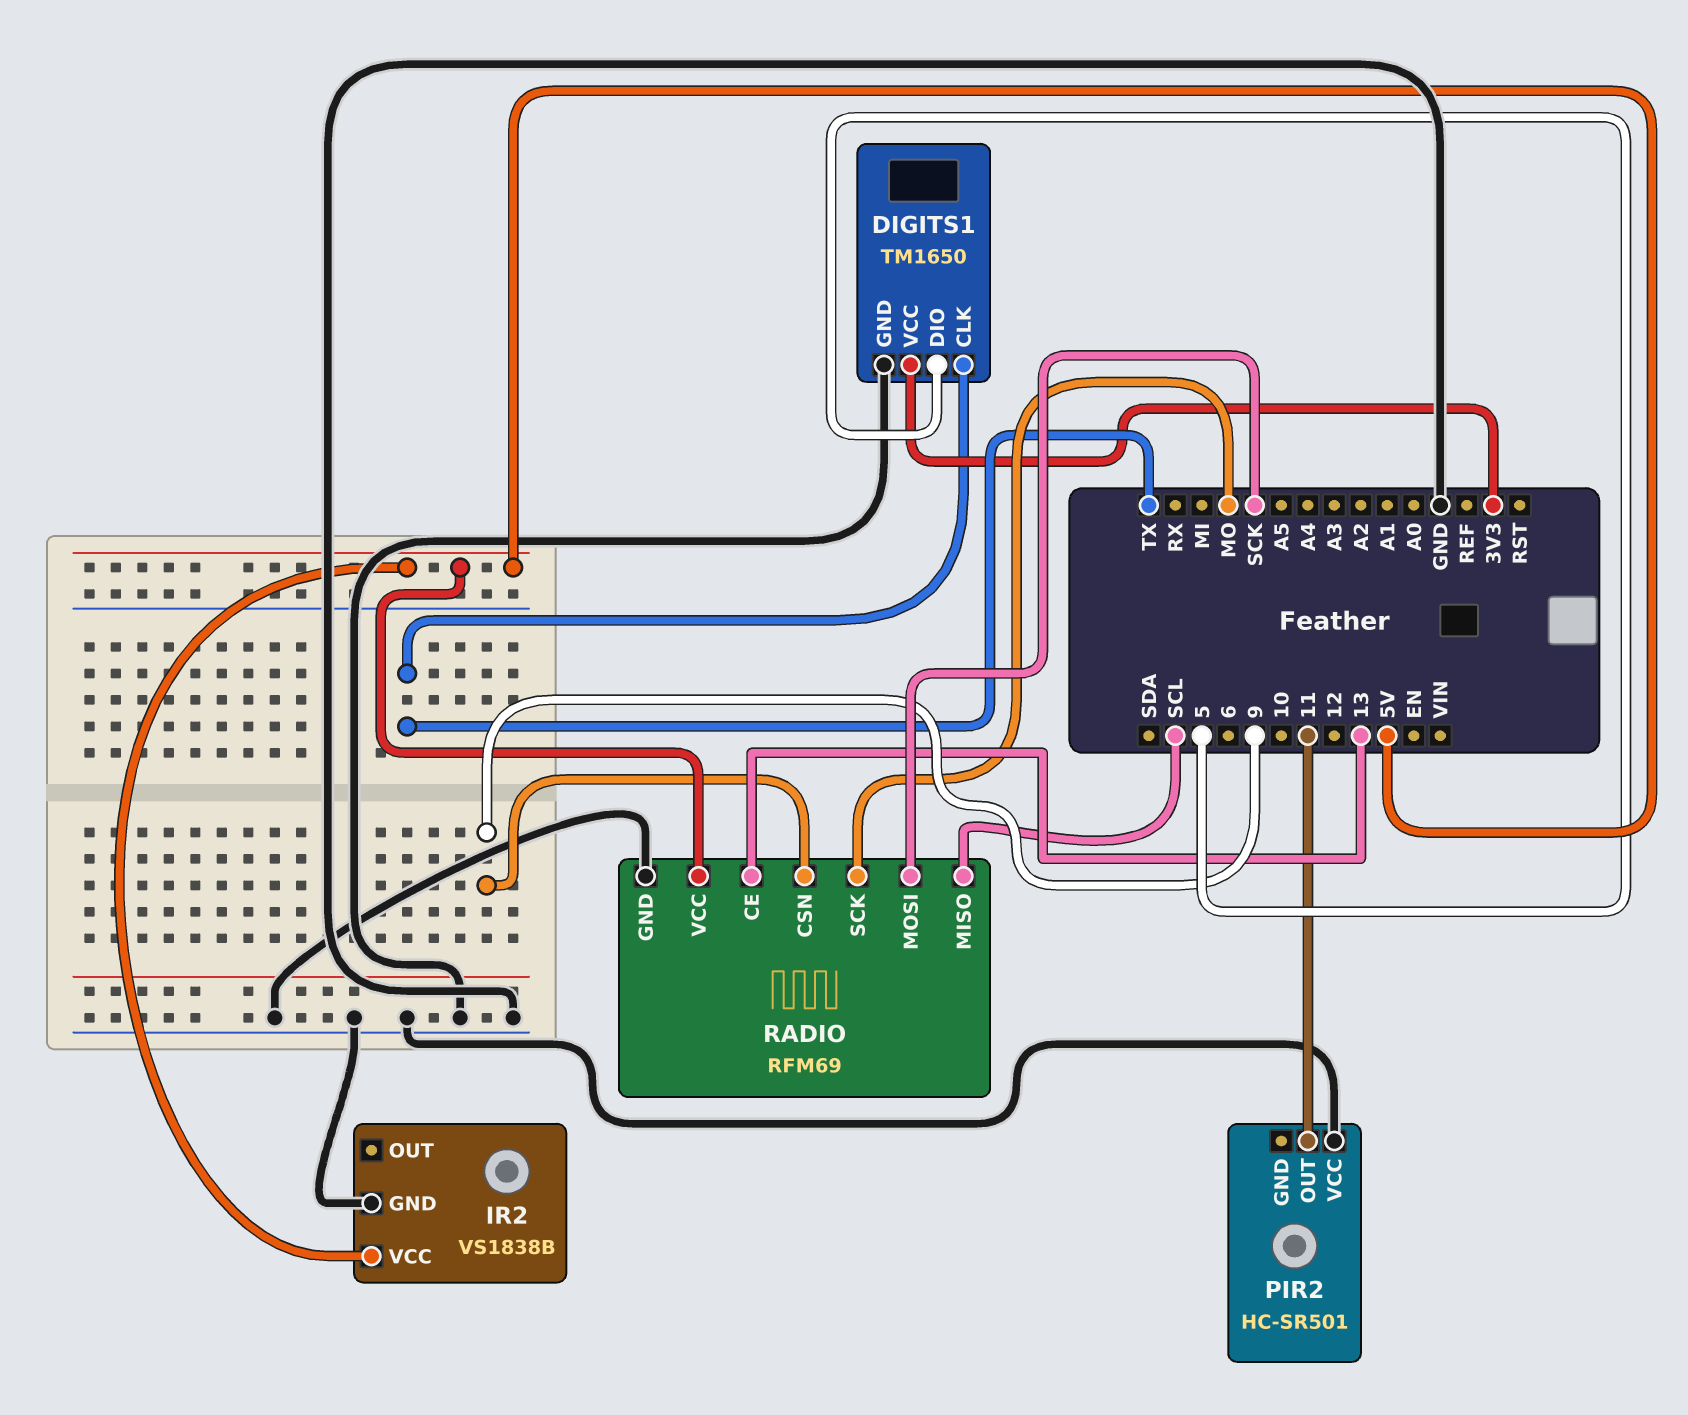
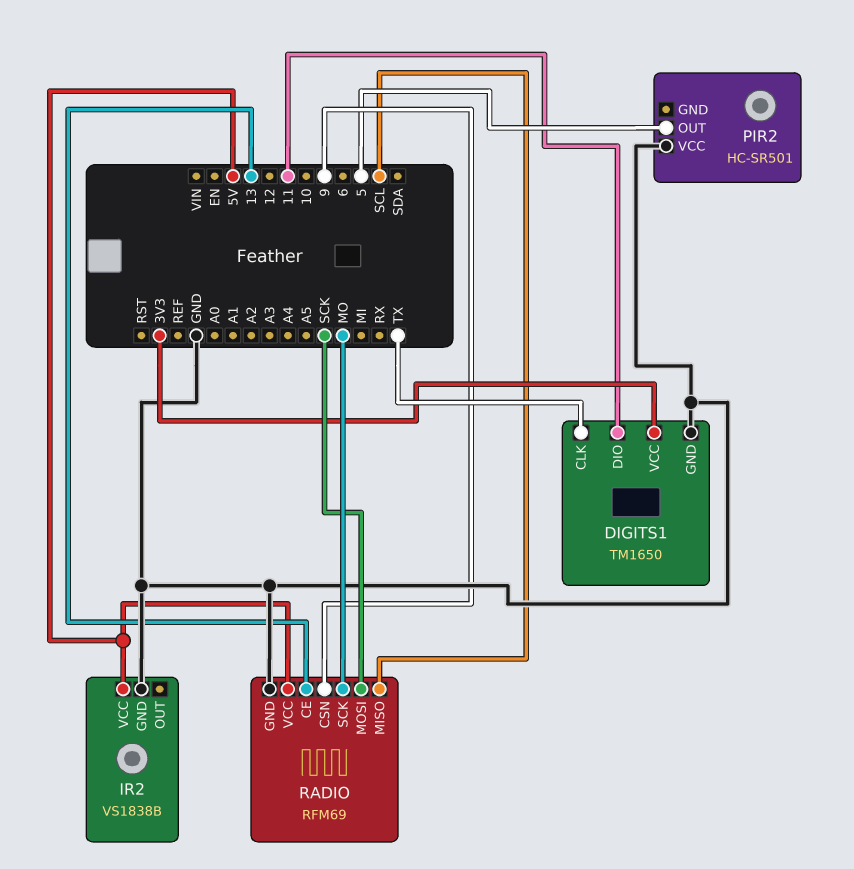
DIGITS1 pin DIO: 5 -> 11
PIR2 pin OUT: 11 -> 5

